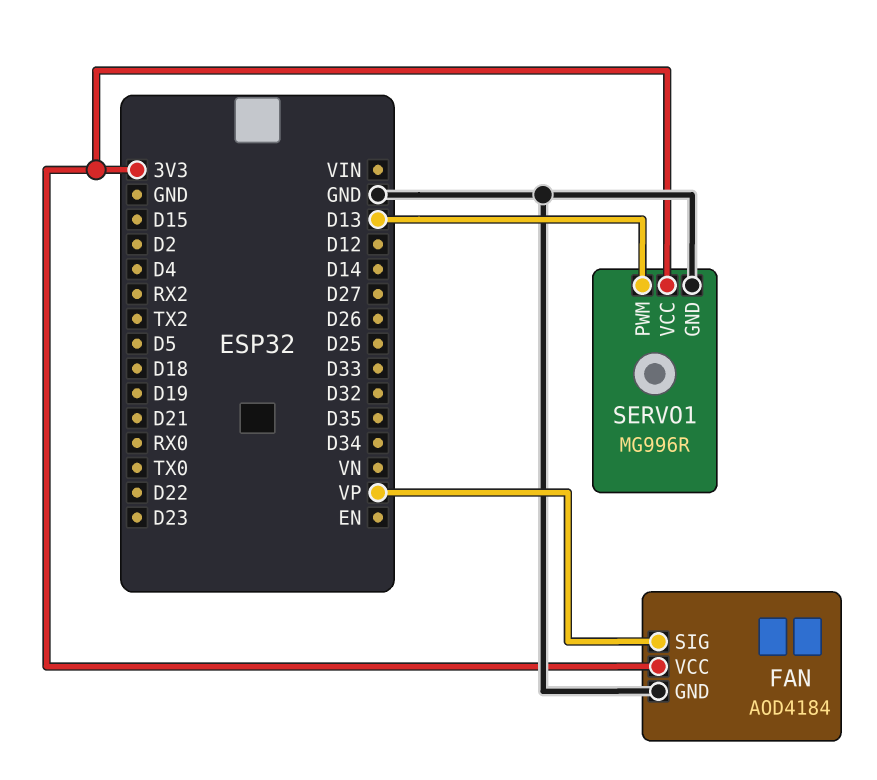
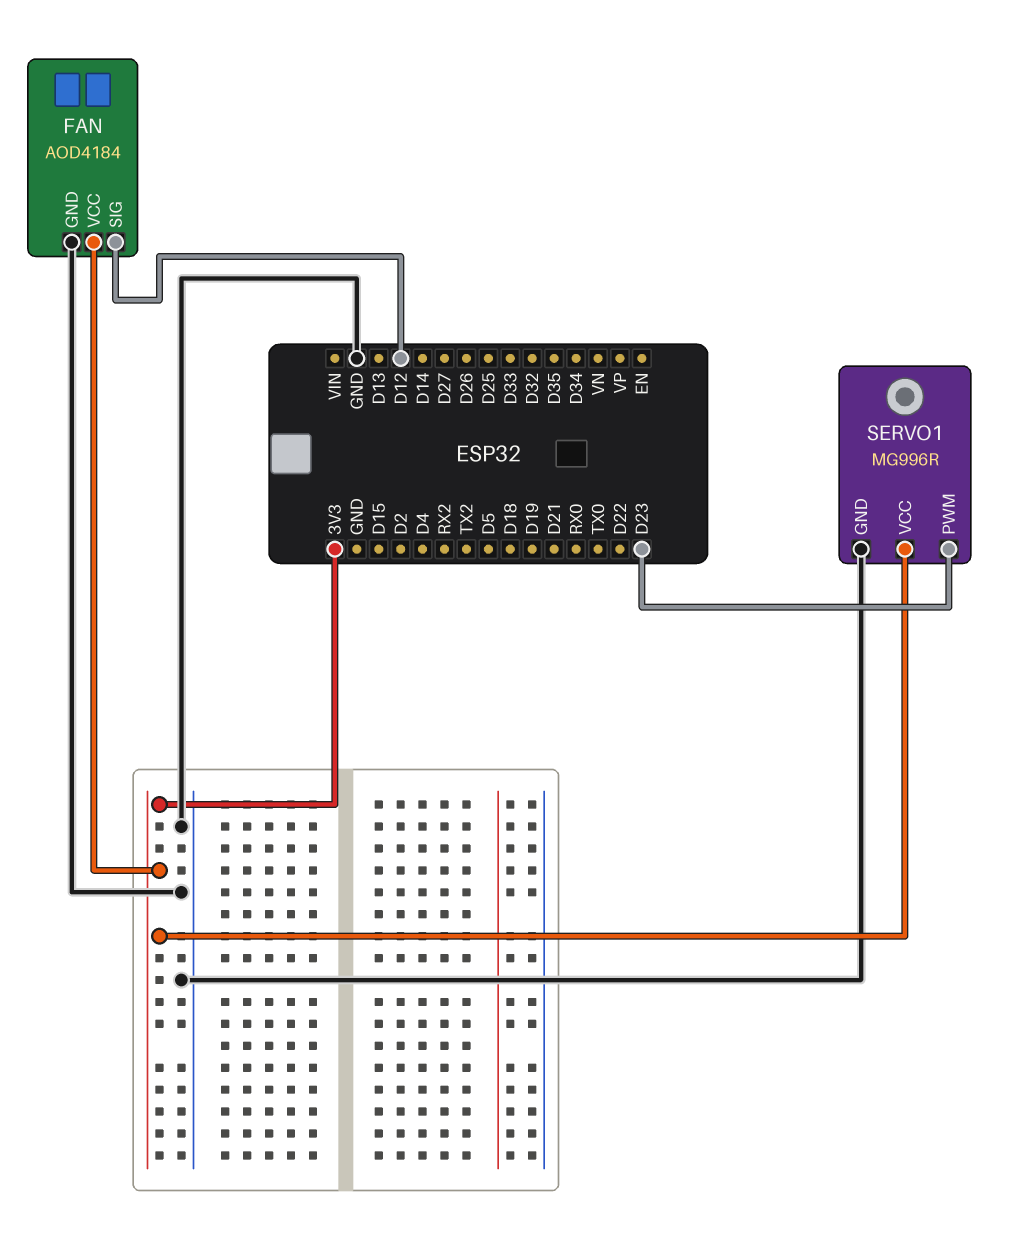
FAN pin SIG: VP -> D12
SERVO1 pin PWM: D13 -> D23

